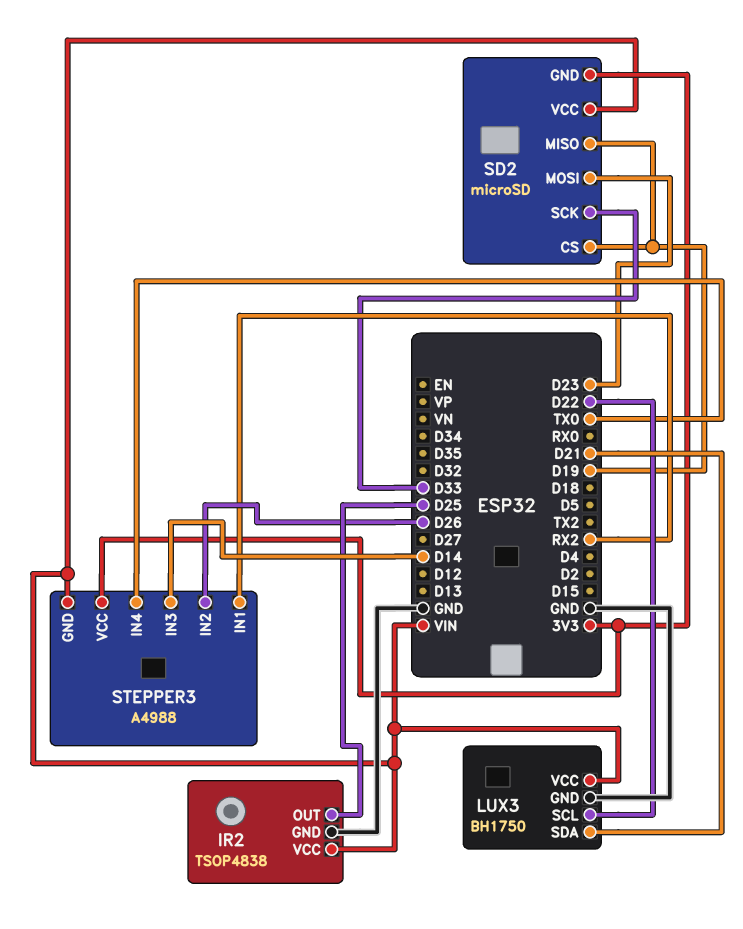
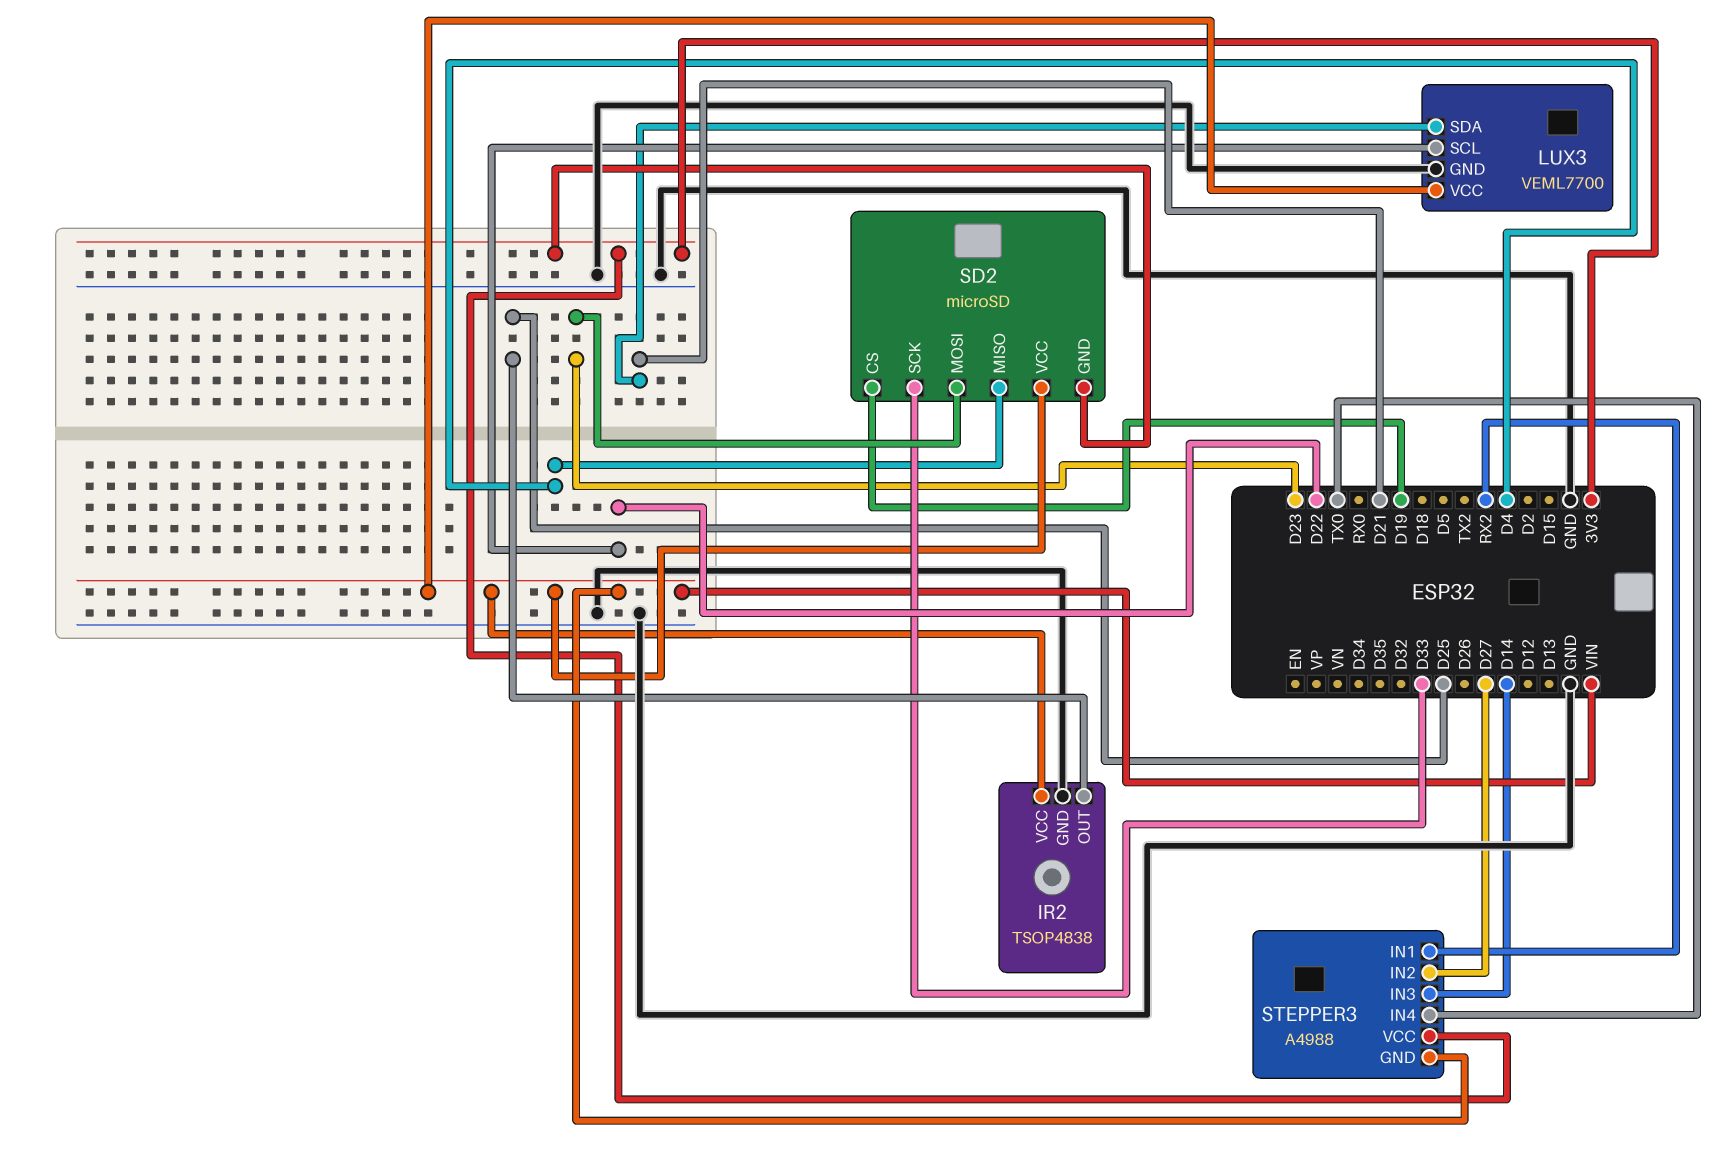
LUX3: BH1750 -> VEML7700
SD2 pin MISO: D19 -> D4
STEPPER3 pin IN2: D26 -> D27

